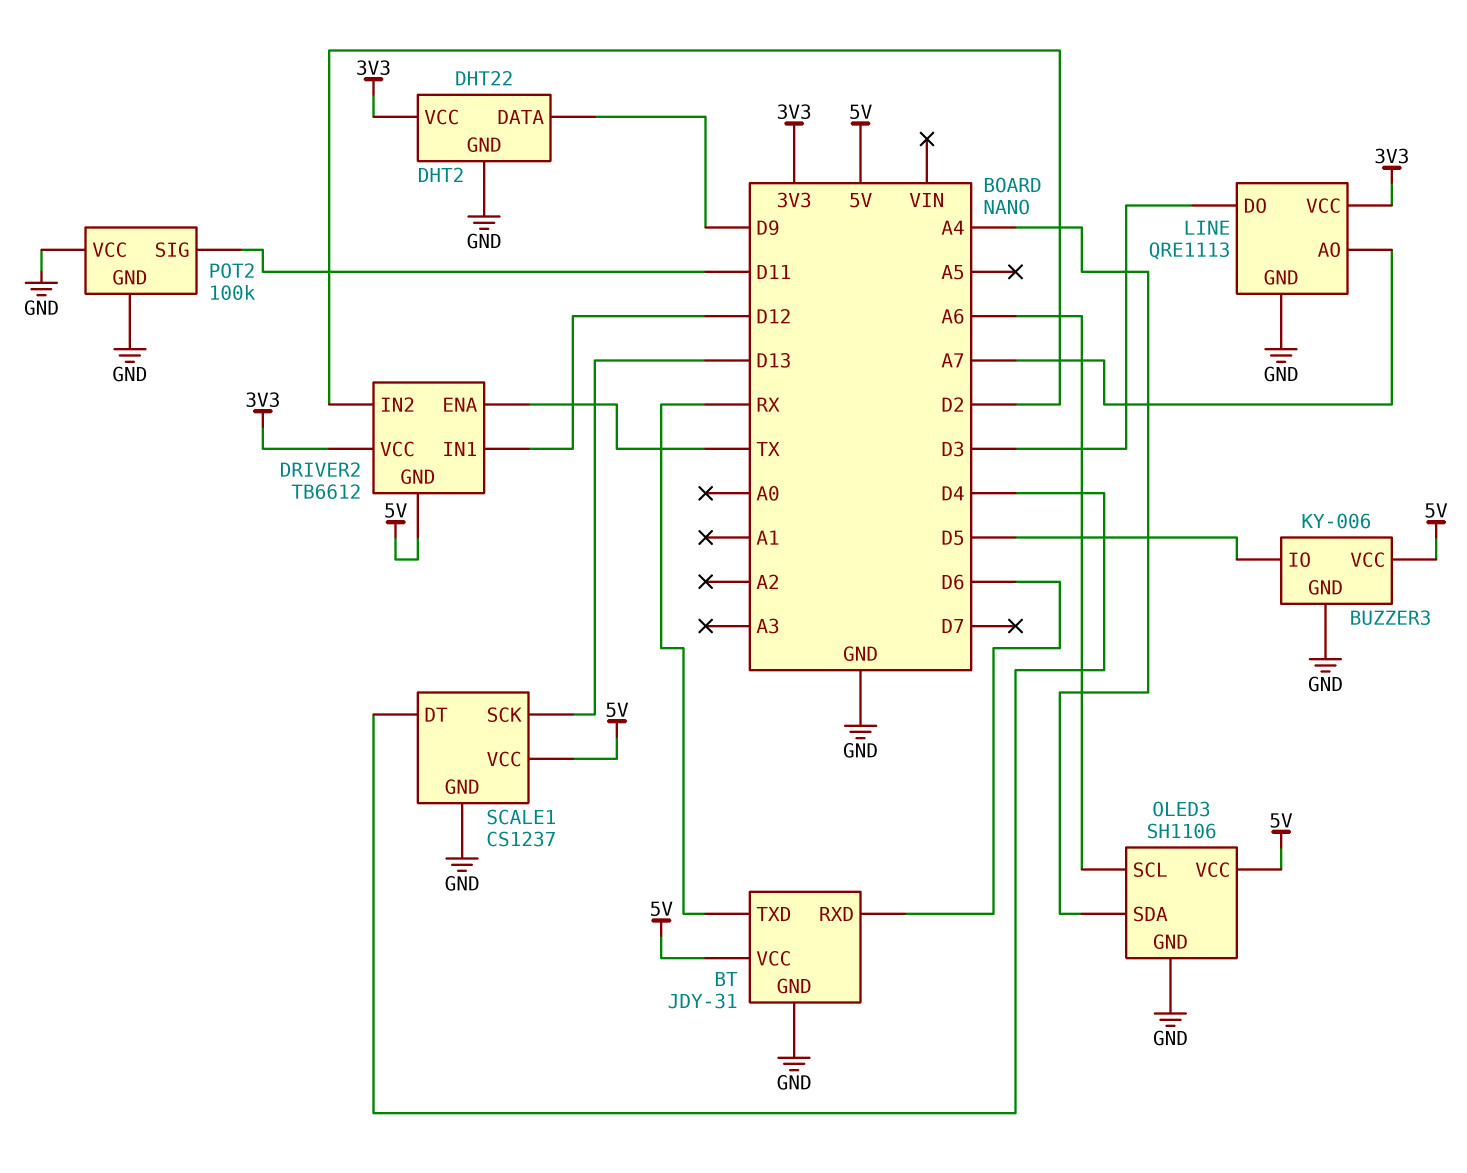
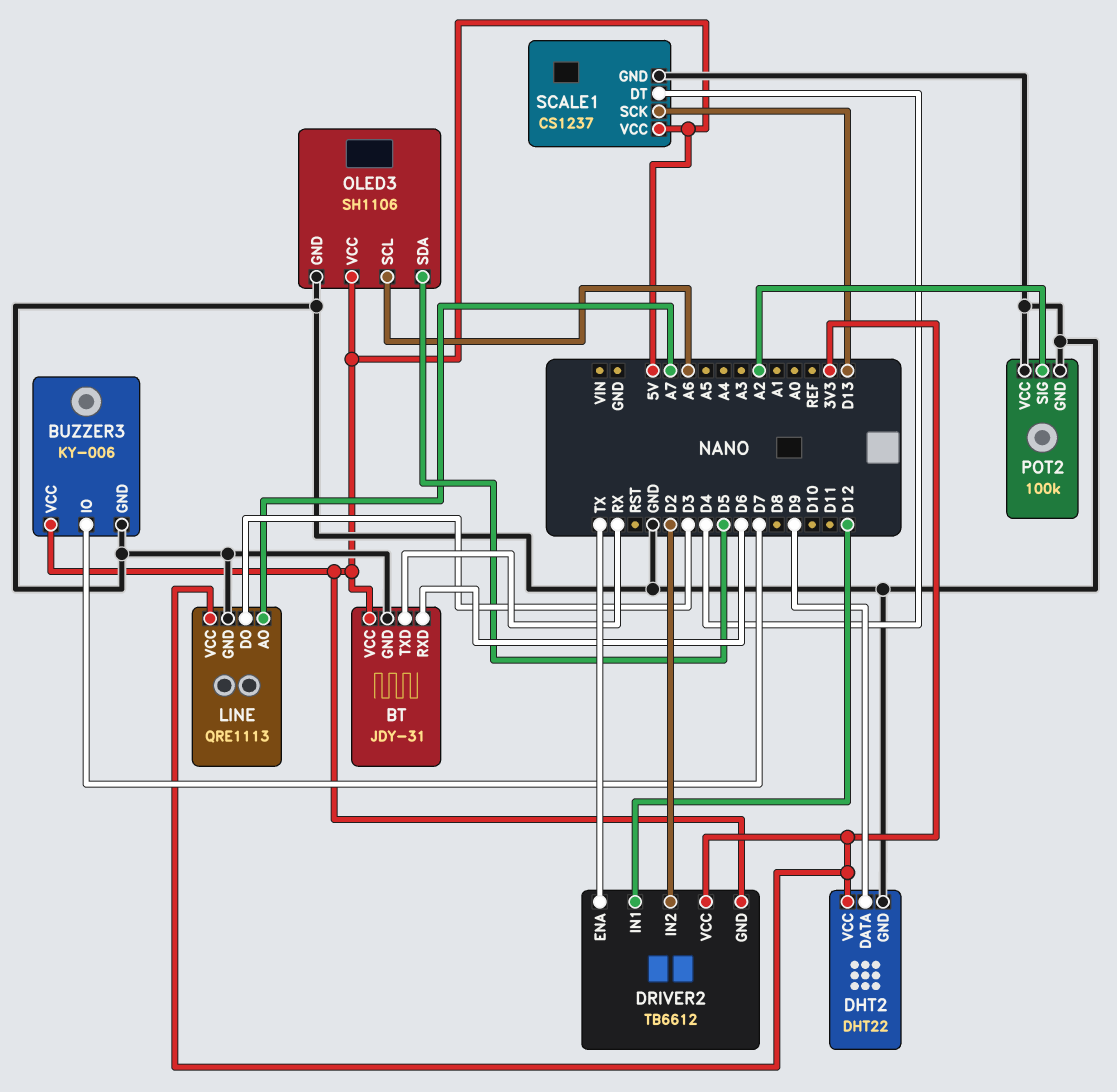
BUZZER3 pin IO: D5 -> D7
OLED3 pin SDA: A4 -> D5
POT2 pin SIG: D11 -> A2

